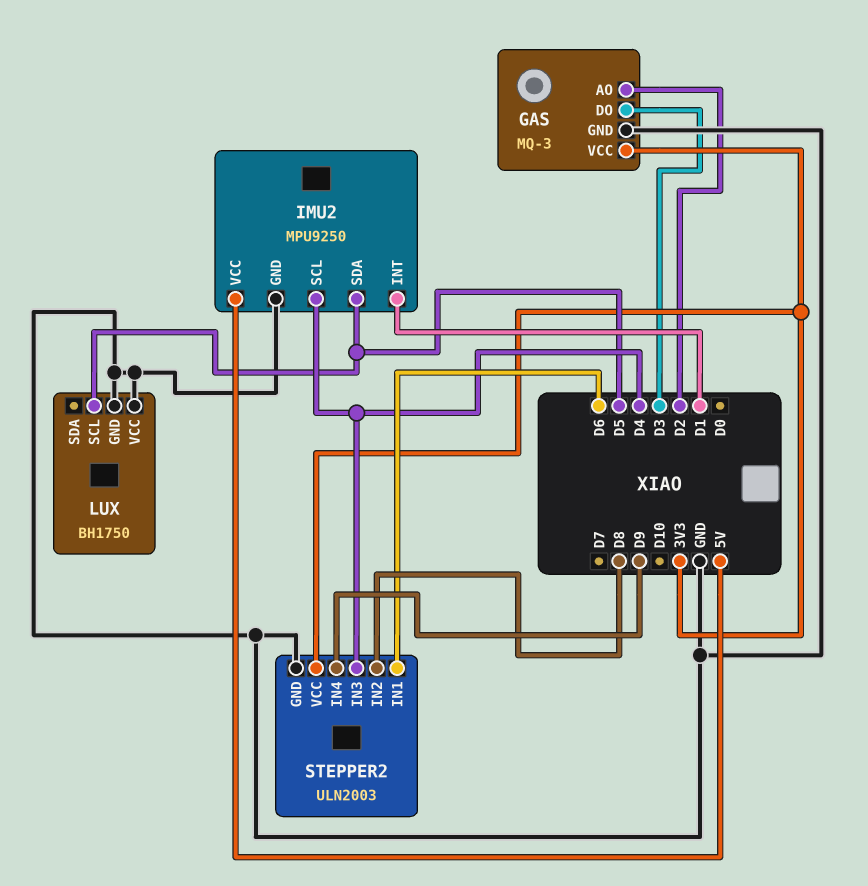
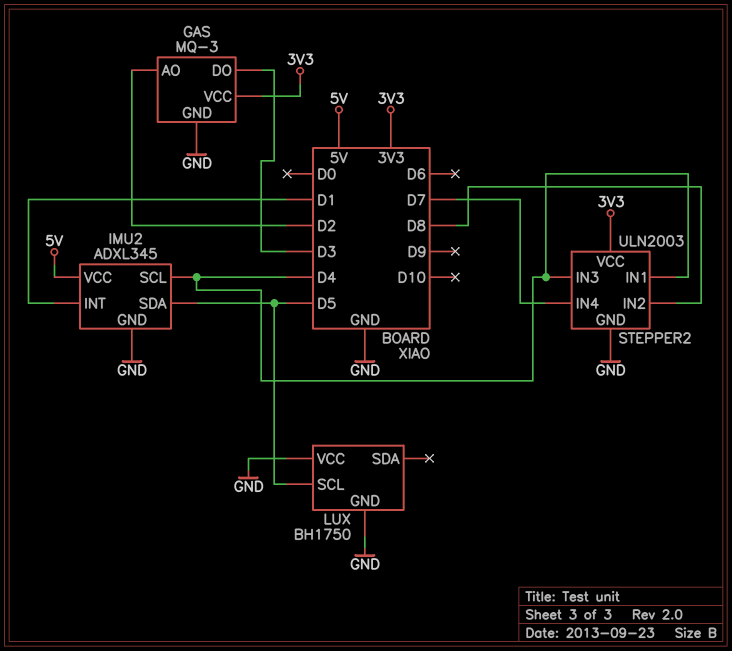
IMU2: MPU9250 -> ADXL345
STEPPER2 pin IN1: D6 -> D4
STEPPER2 pin IN4: D9 -> D7

